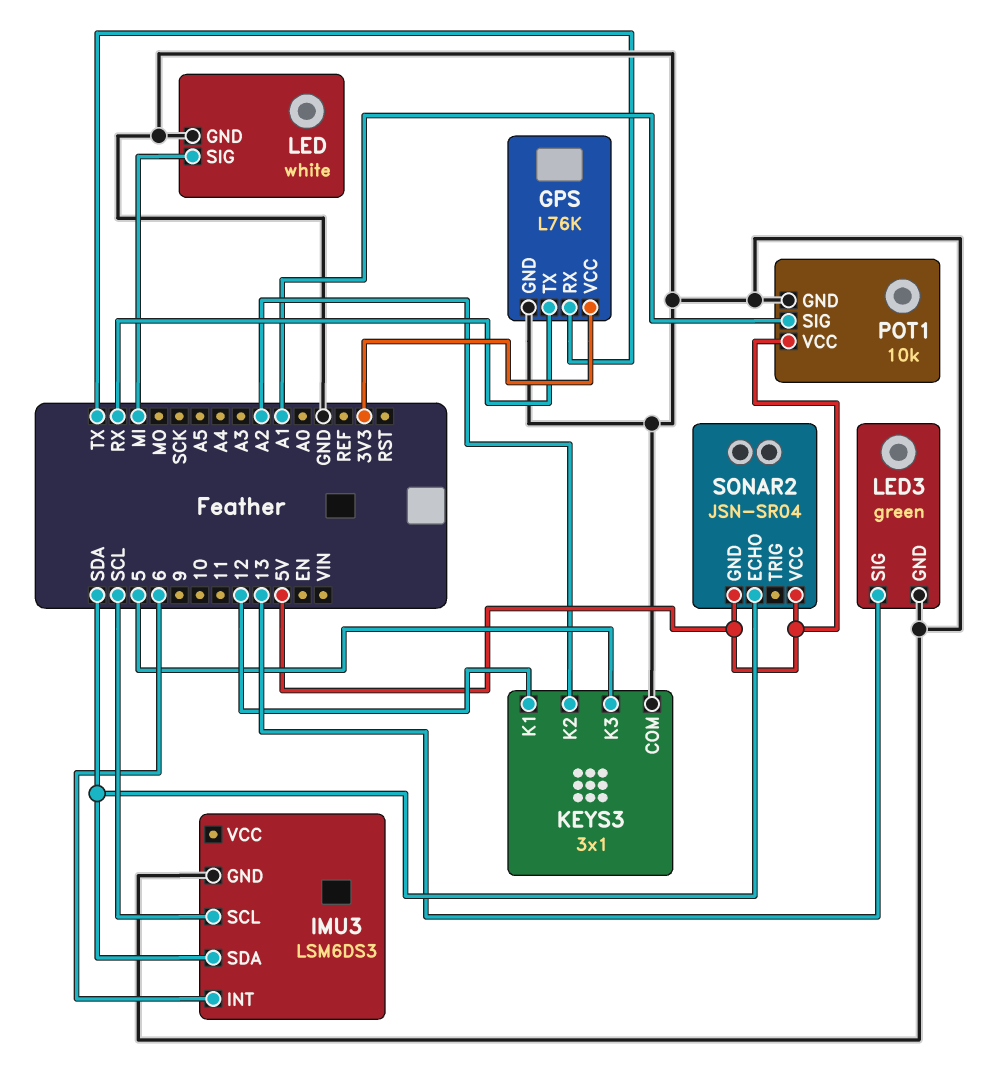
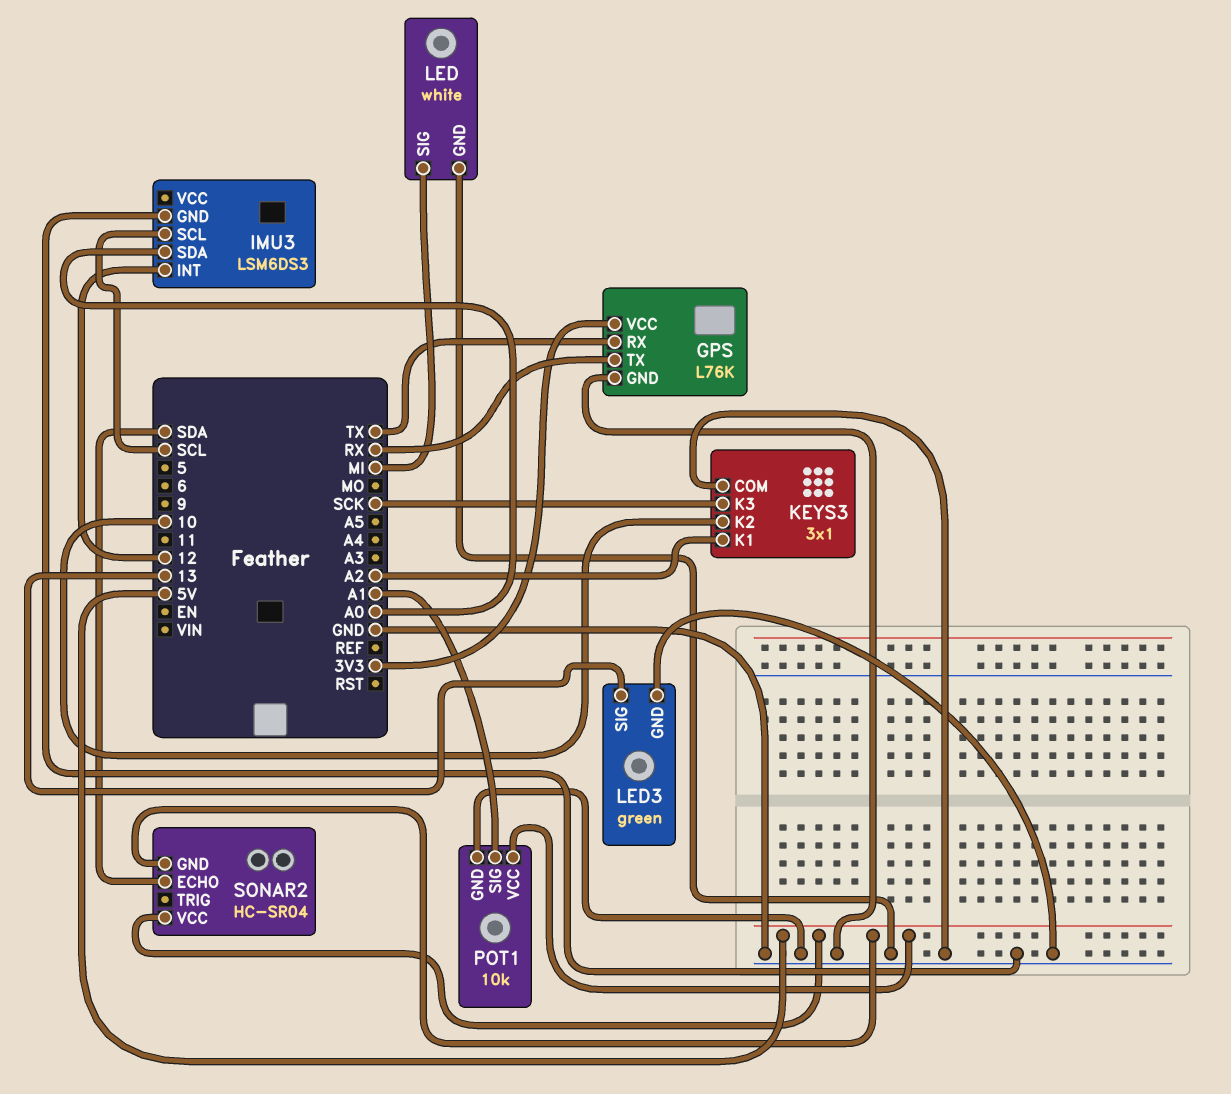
IMU3 pin INT: 6 -> 12
IMU3 pin SDA: SDA -> A0
KEYS3 pin K1: 12 -> A2
KEYS3 pin K2: A2 -> 10
KEYS3 pin K3: 5 -> SCK
SONAR2: JSN-SR04 -> HC-SR04

